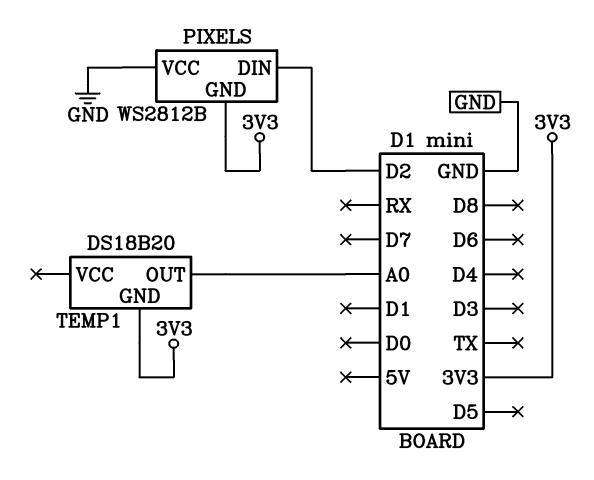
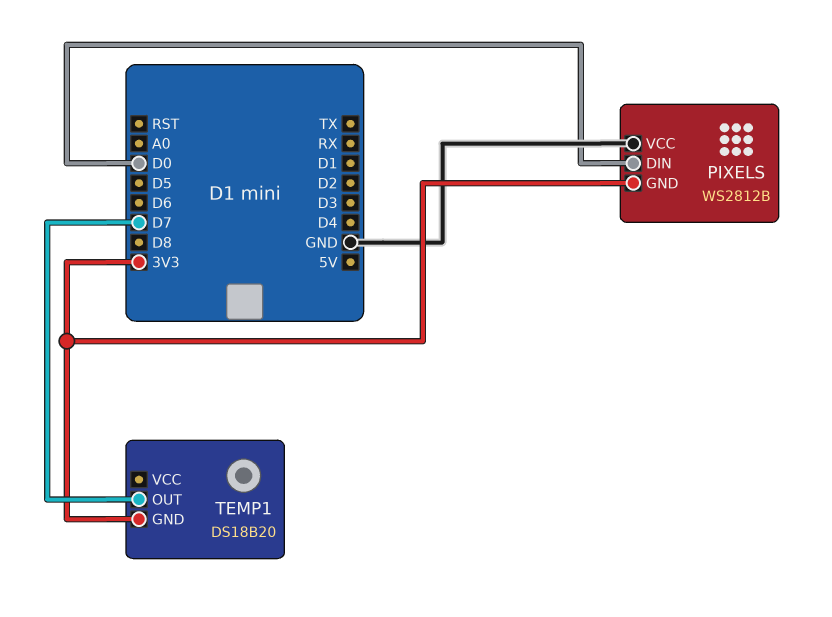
PIXELS pin DIN: D2 -> D0
TEMP1 pin OUT: A0 -> D7

